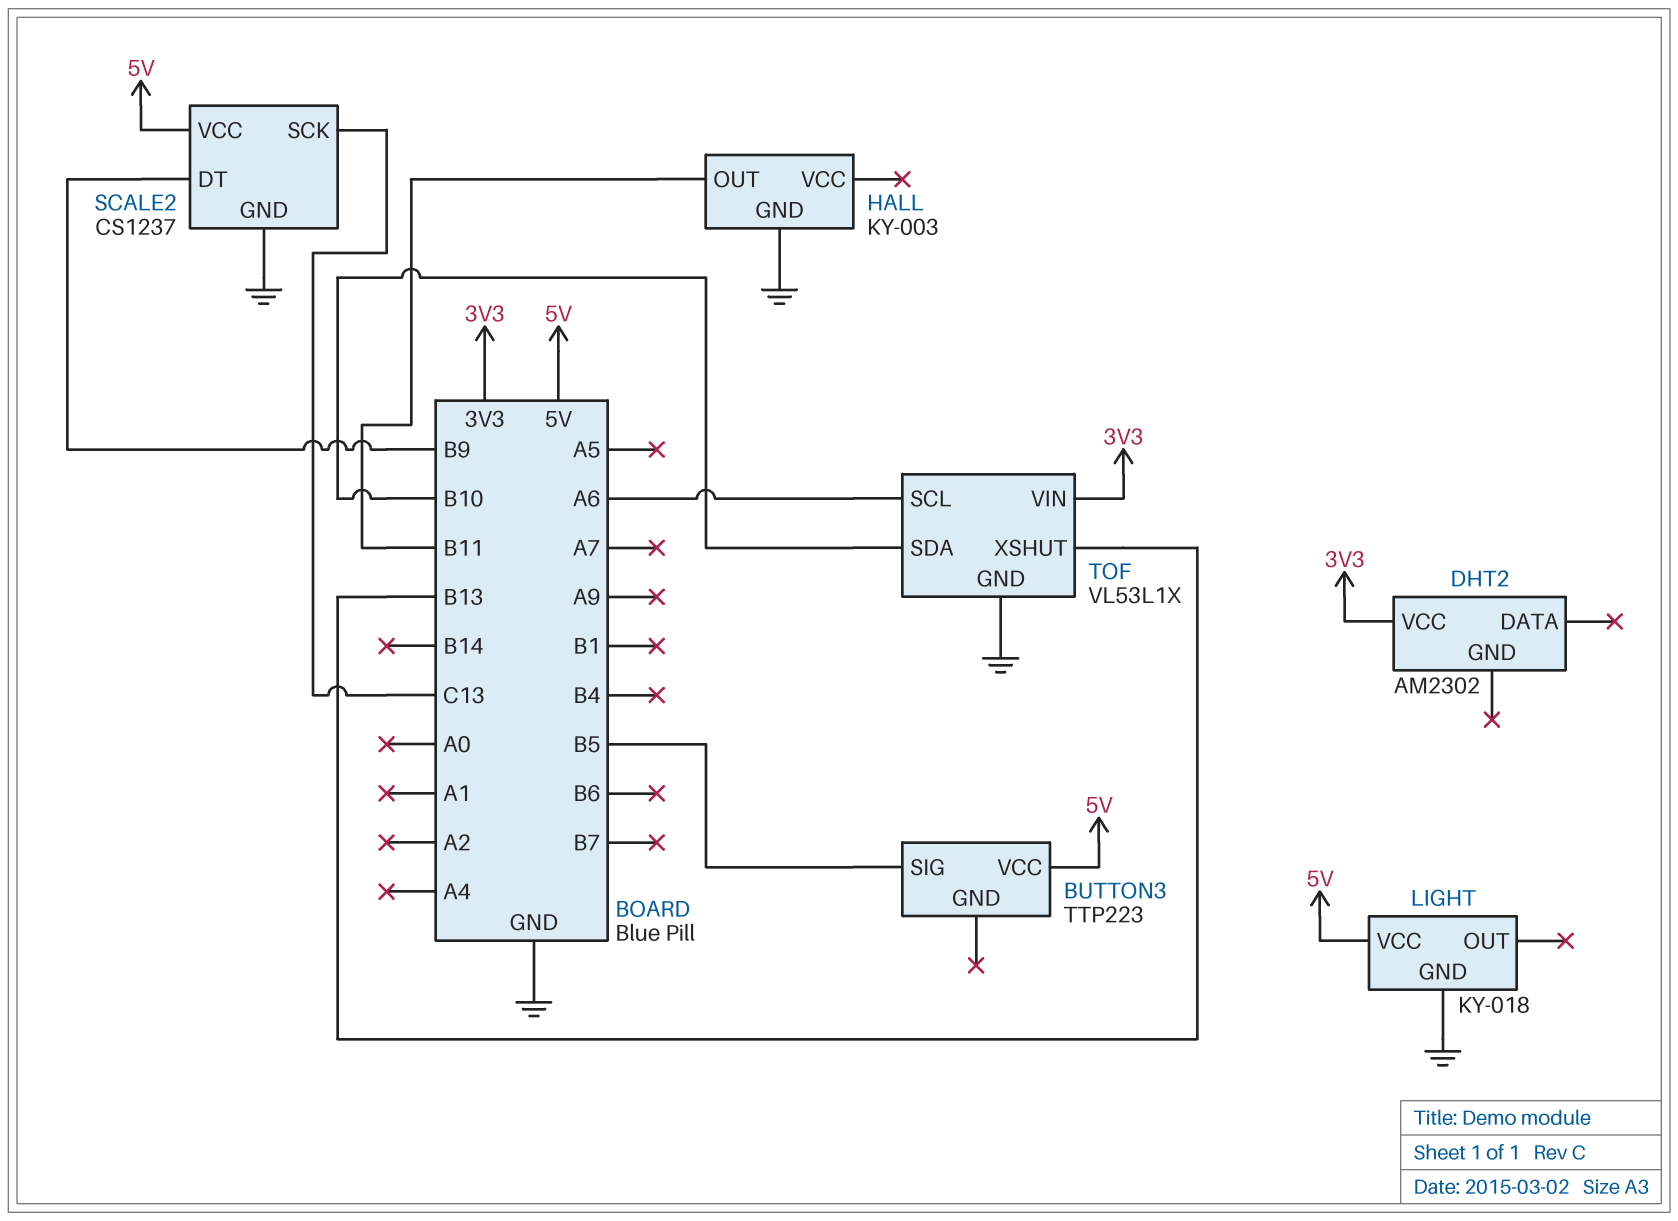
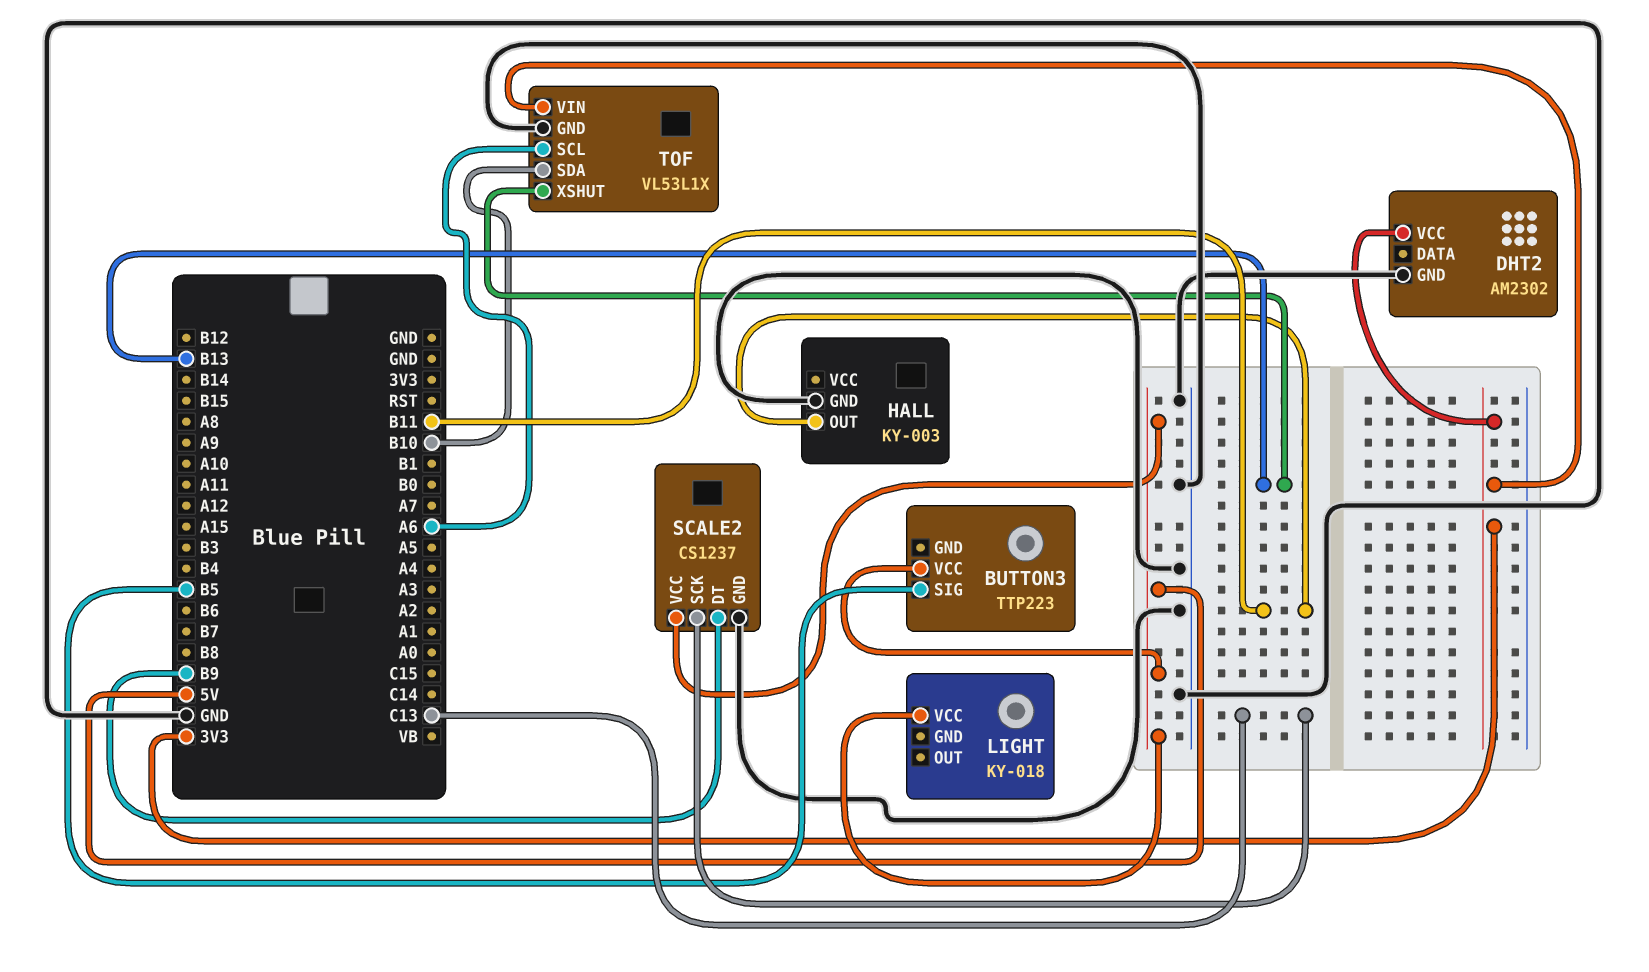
DHT2 pin GND: none -> GND
LIGHT pin GND: GND -> none

